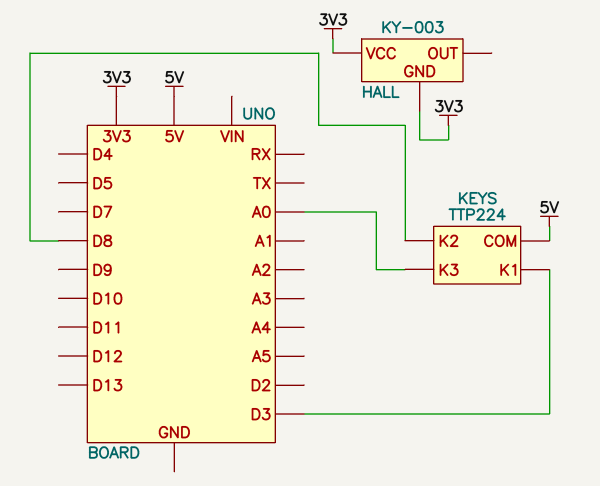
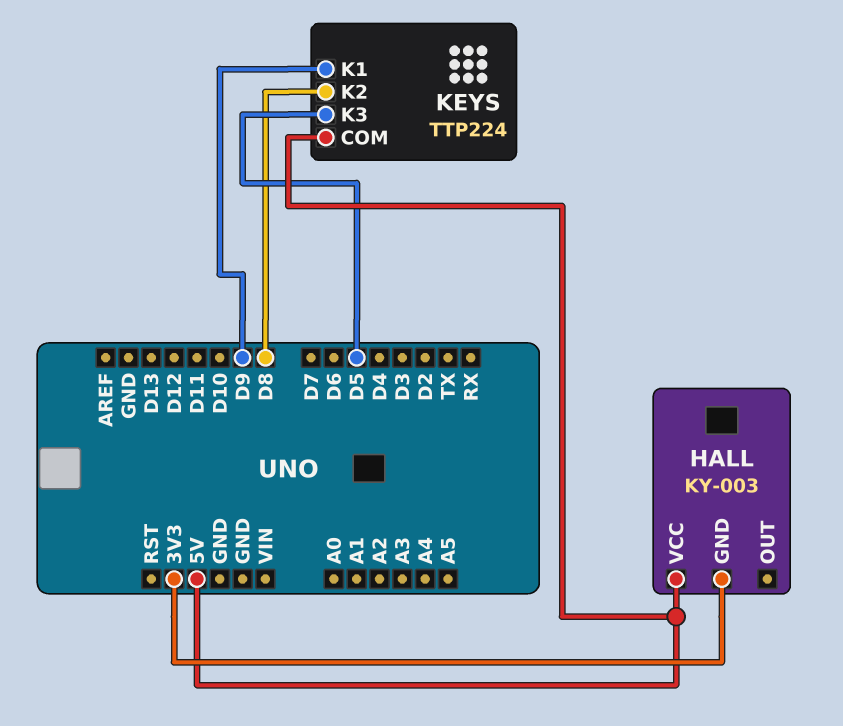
HALL pin VCC: 3V3 -> 5V
KEYS pin K1: D3 -> D9
KEYS pin K3: A0 -> D5

